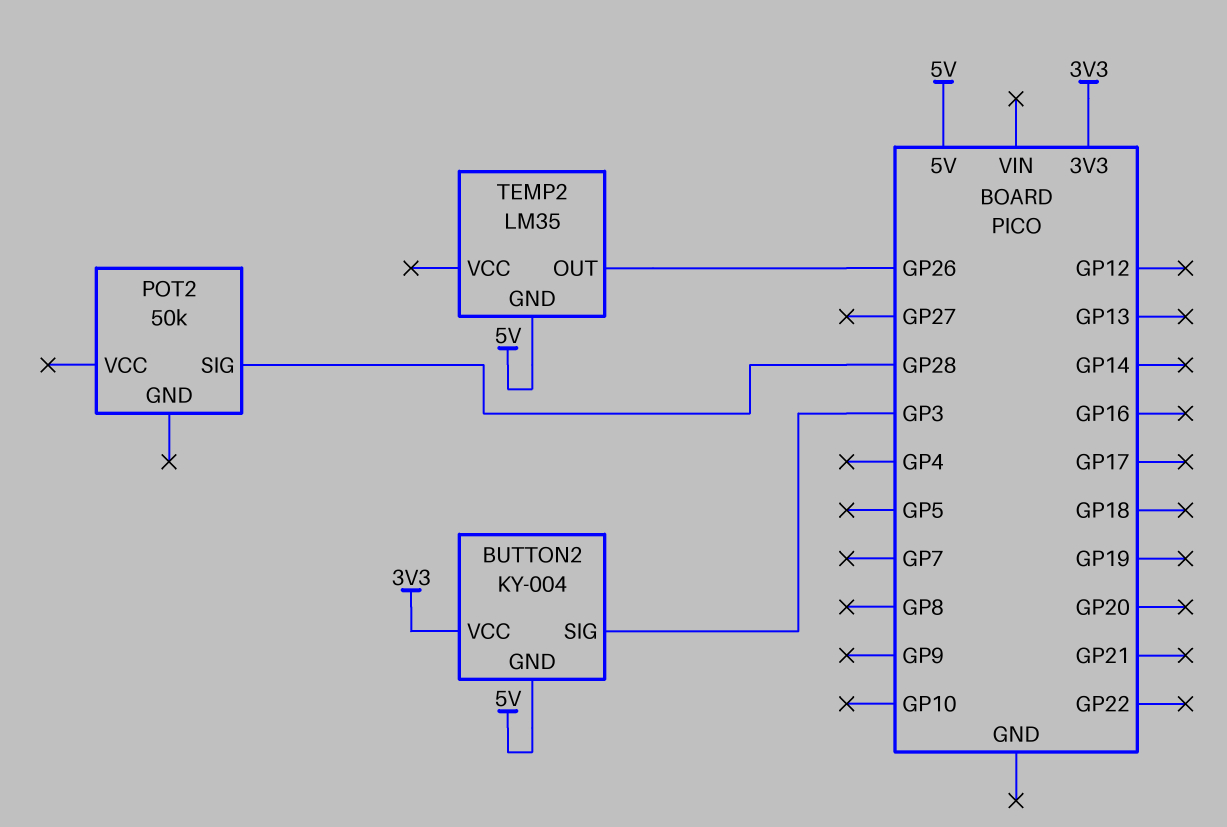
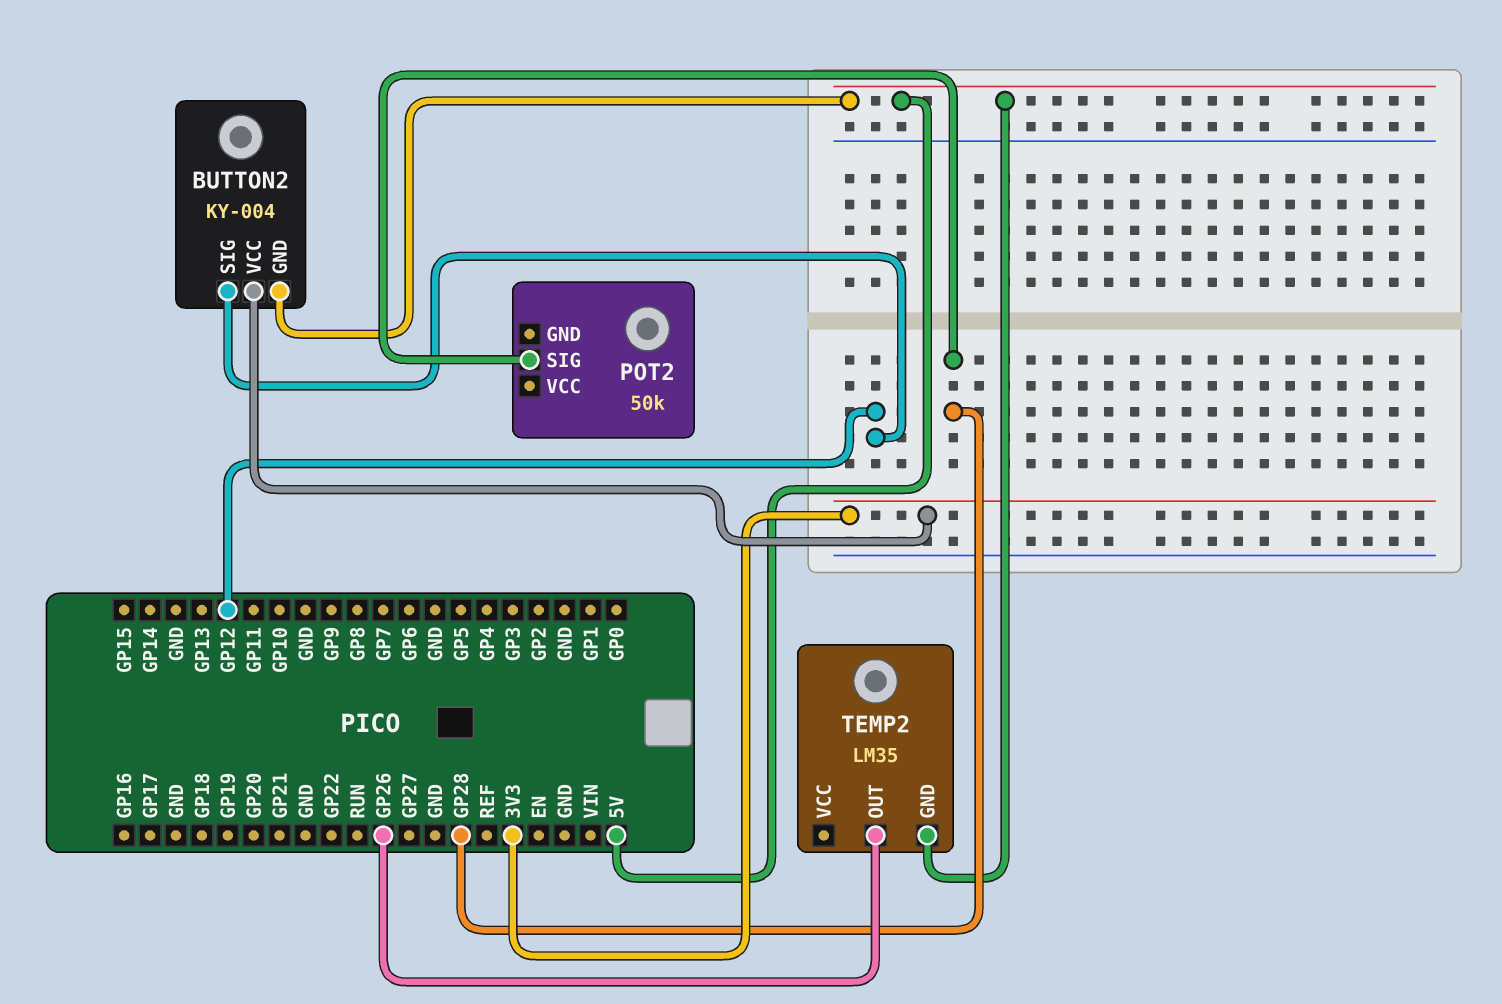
BUTTON2 pin SIG: GP3 -> GP12

